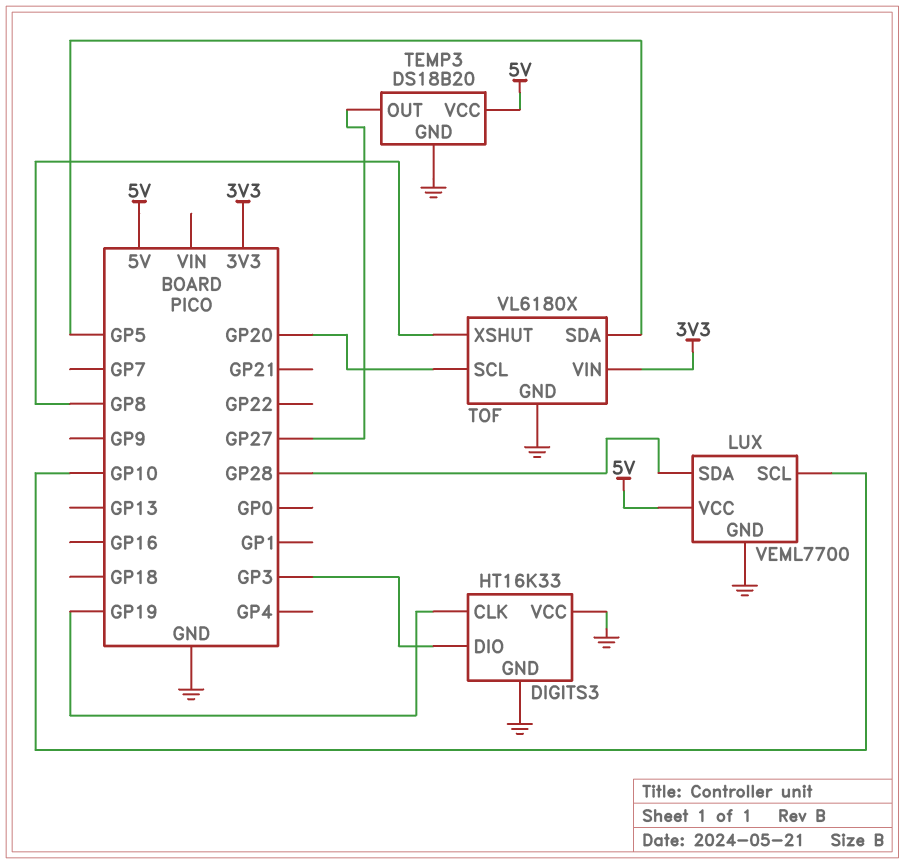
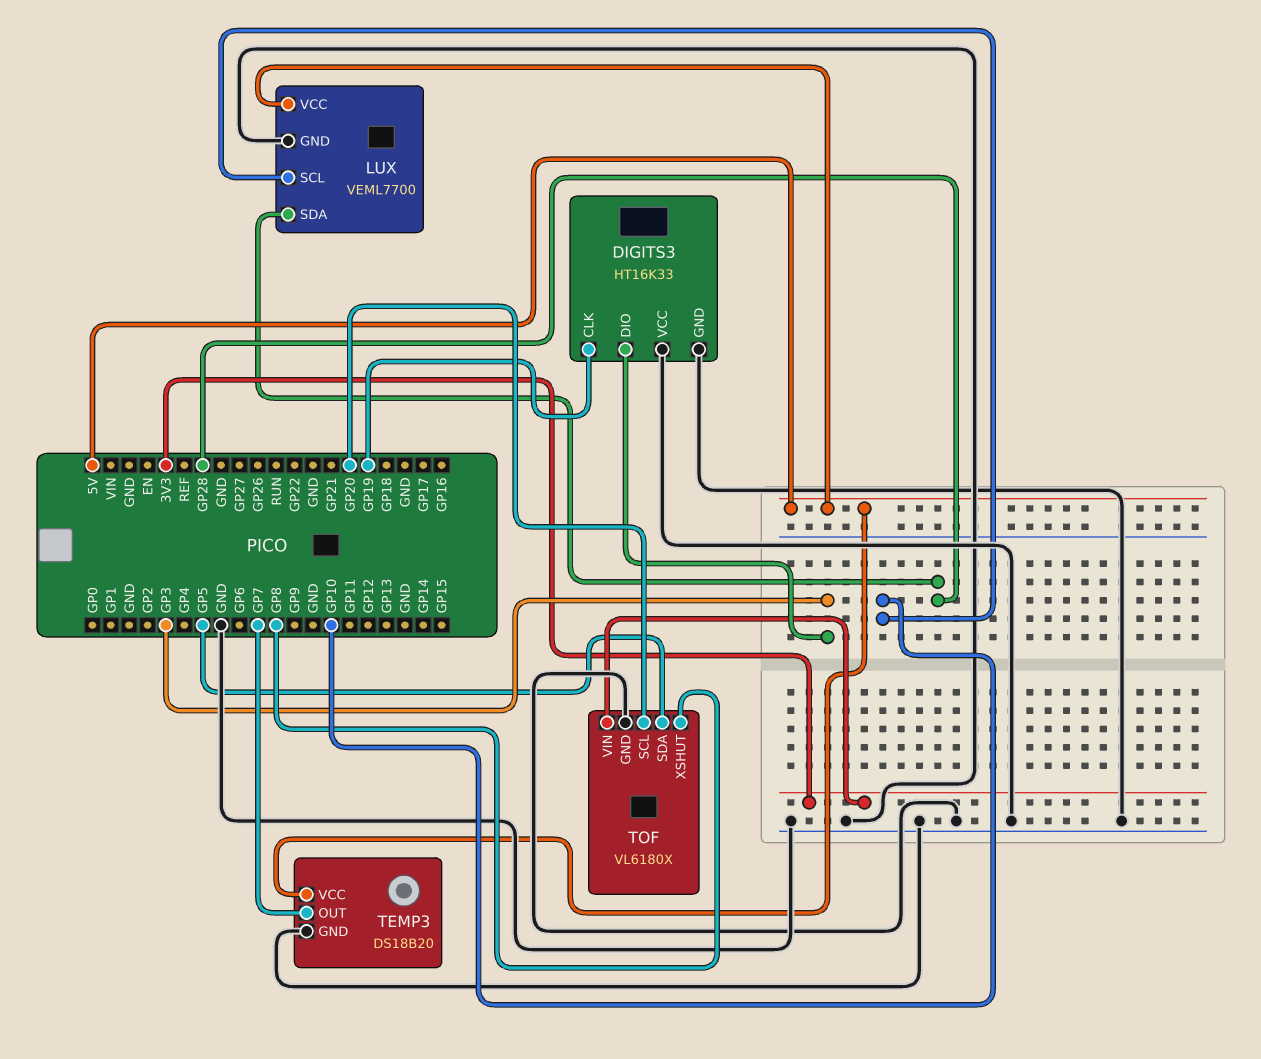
TEMP3 pin OUT: GP27 -> GP7

